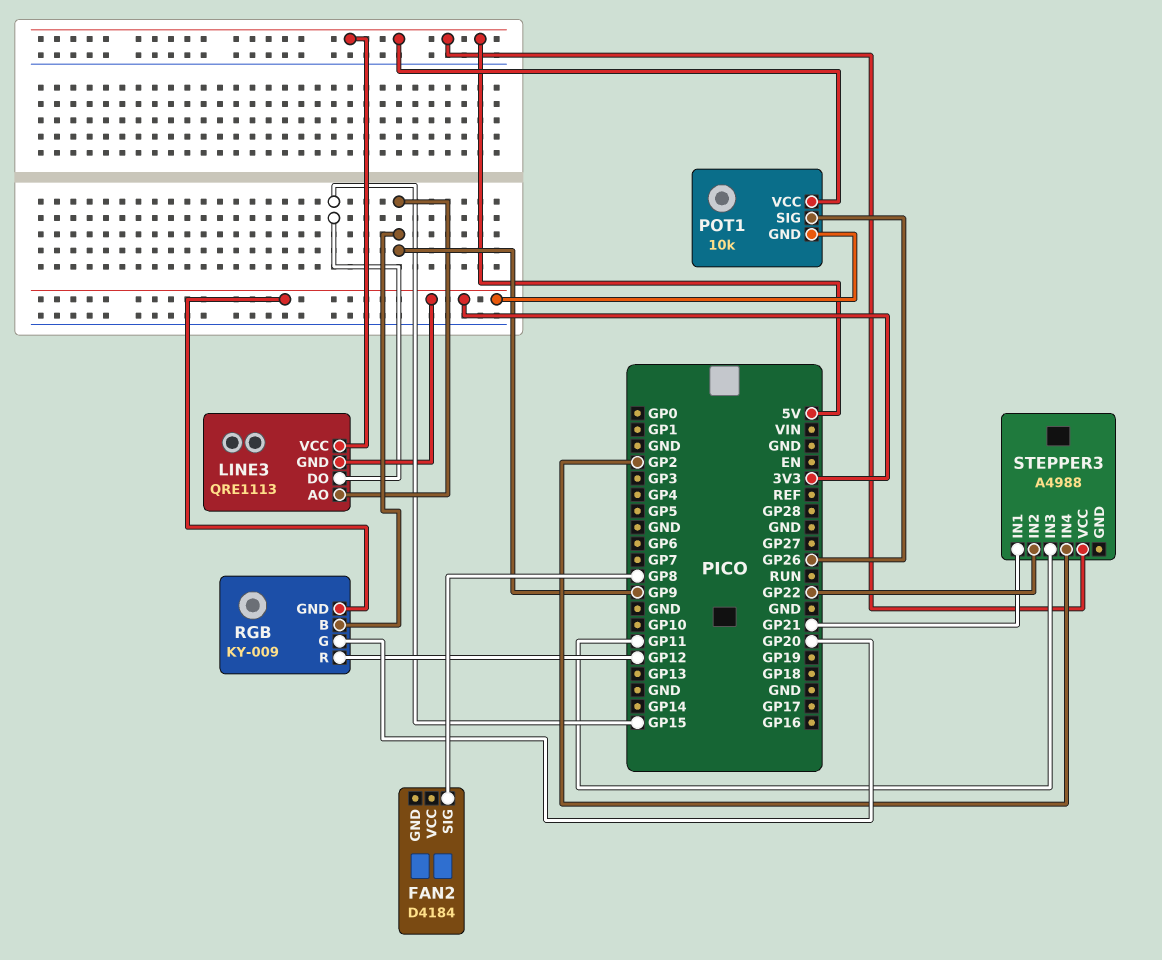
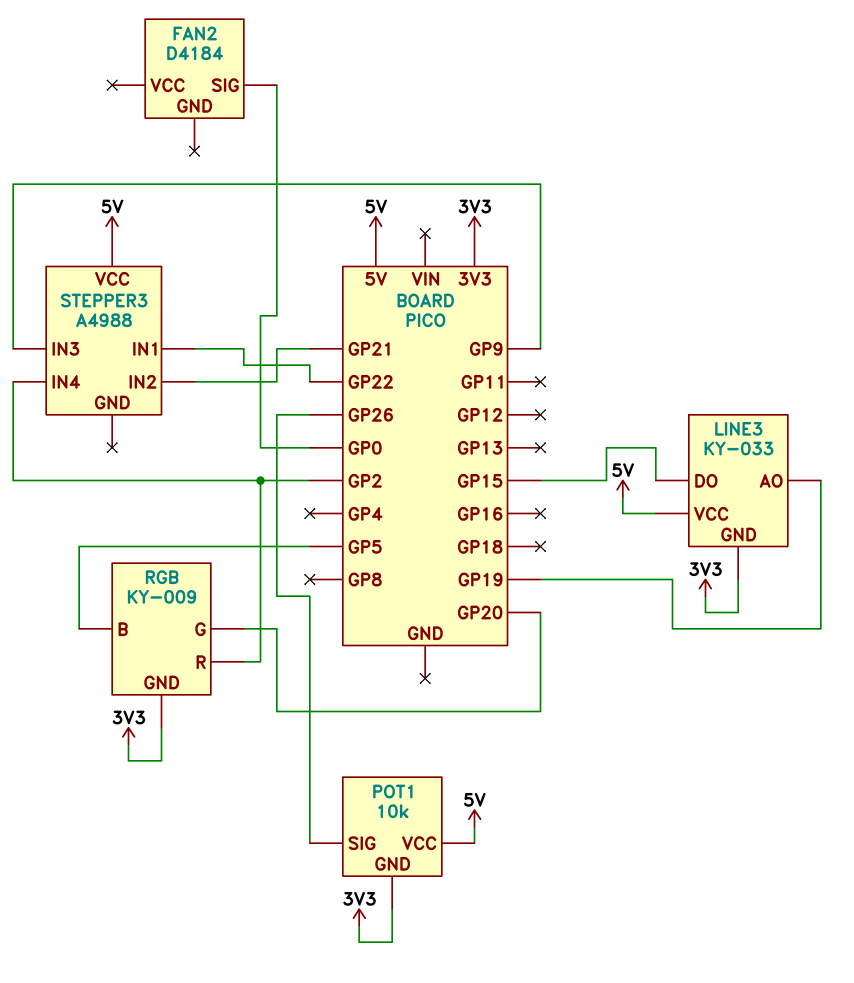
FAN2 pin SIG: GP8 -> GP0
LINE3: QRE1113 -> KY-033
LINE3 pin AO: GP9 -> GP19
RGB pin B: GP9 -> GP5
RGB pin R: GP12 -> GP2
STEPPER3 pin IN1: GP21 -> GP22
STEPPER3 pin IN2: GP22 -> GP21
STEPPER3 pin IN3: GP11 -> GP9

